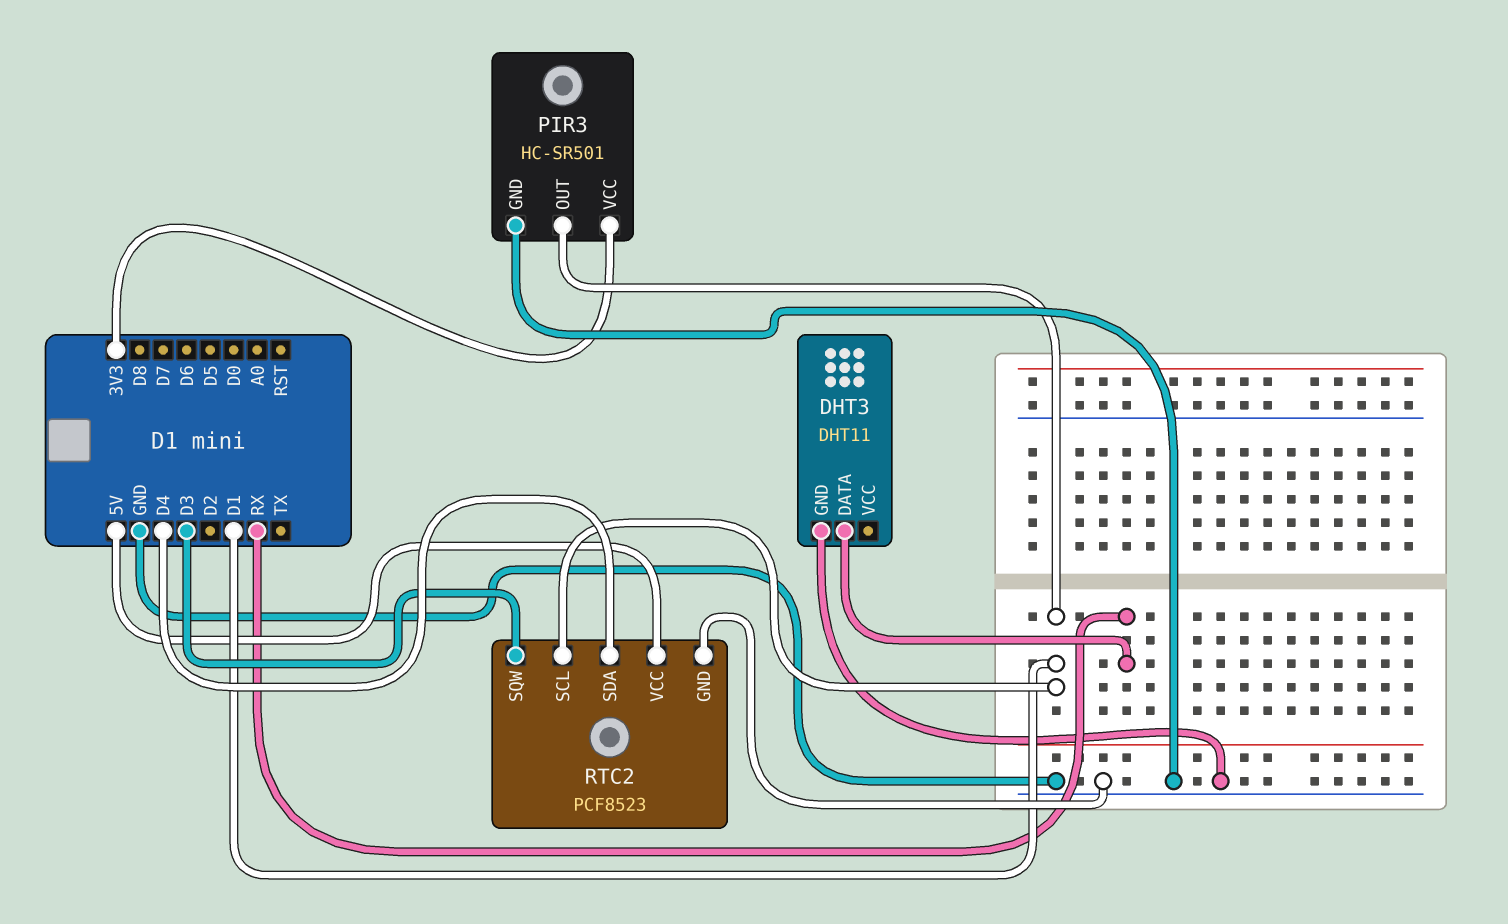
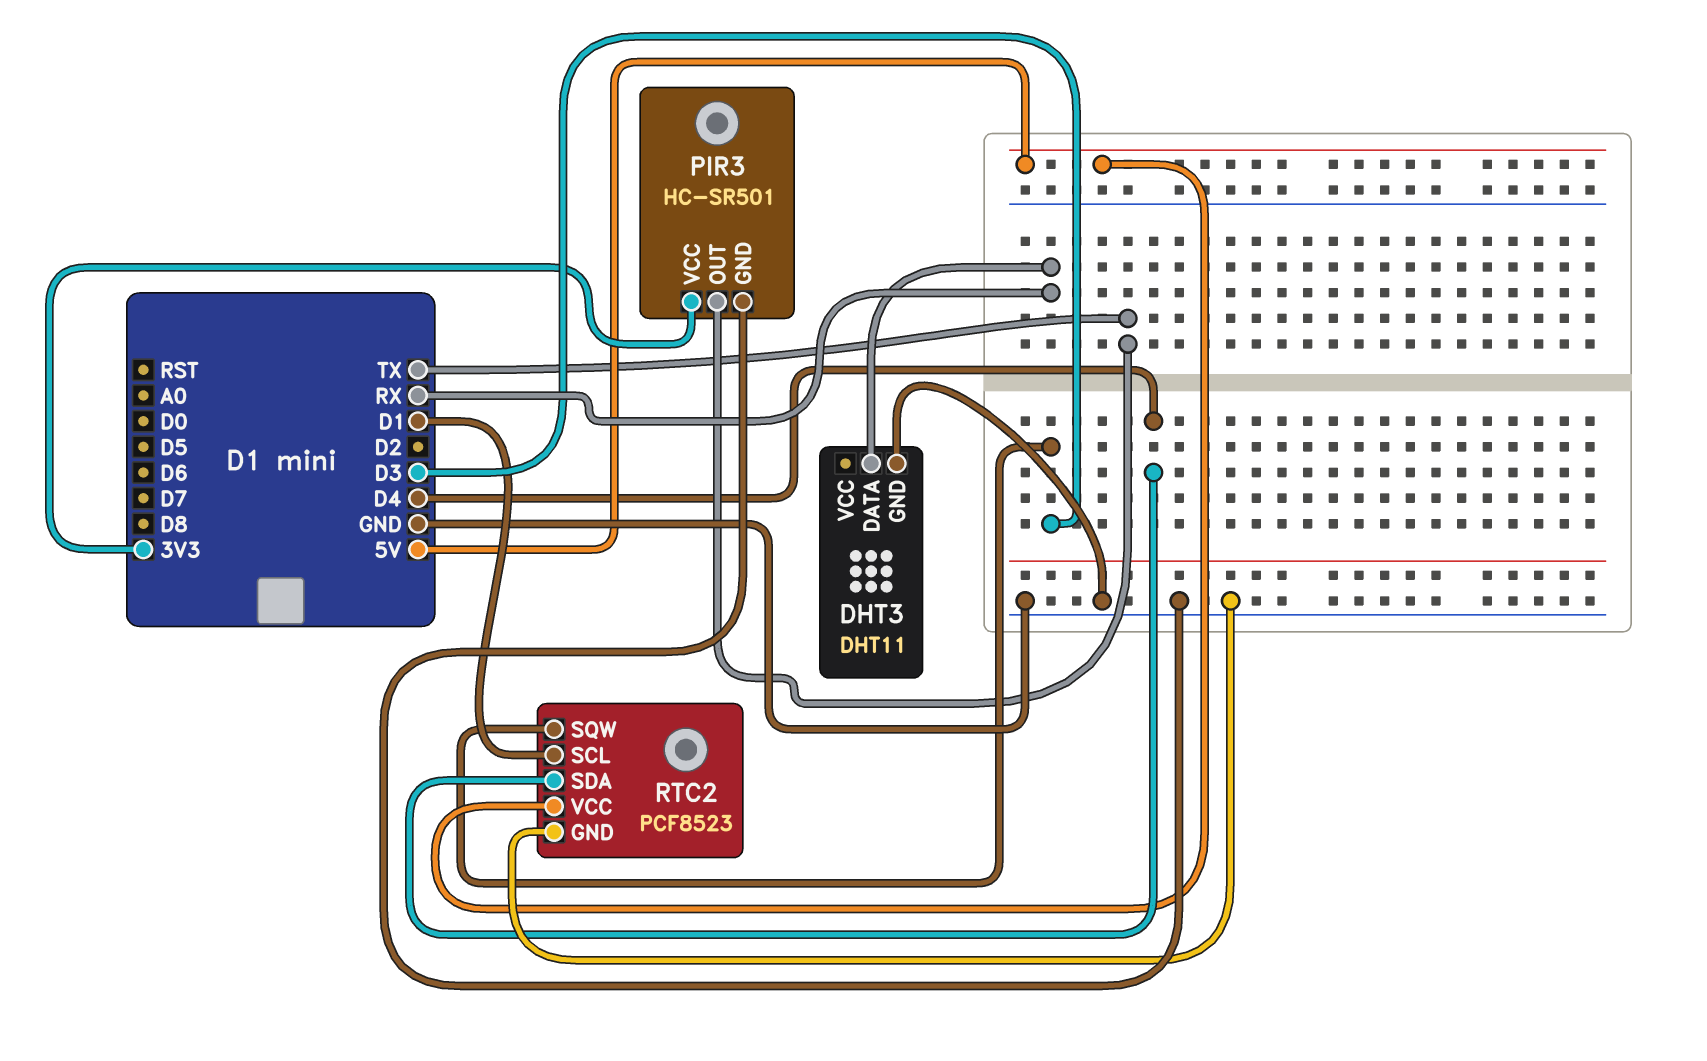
PIR3 pin OUT: D1 -> TX

